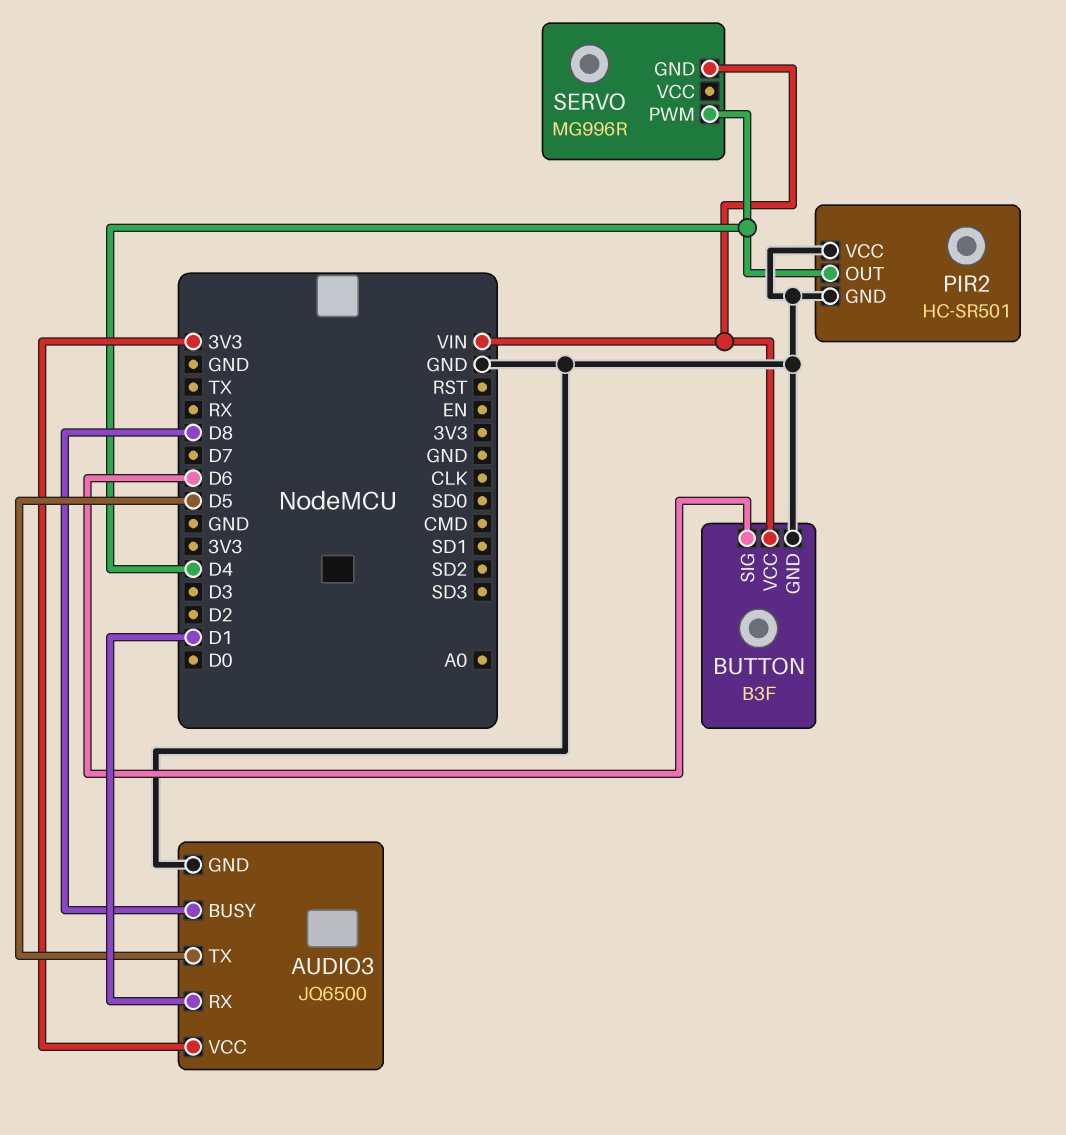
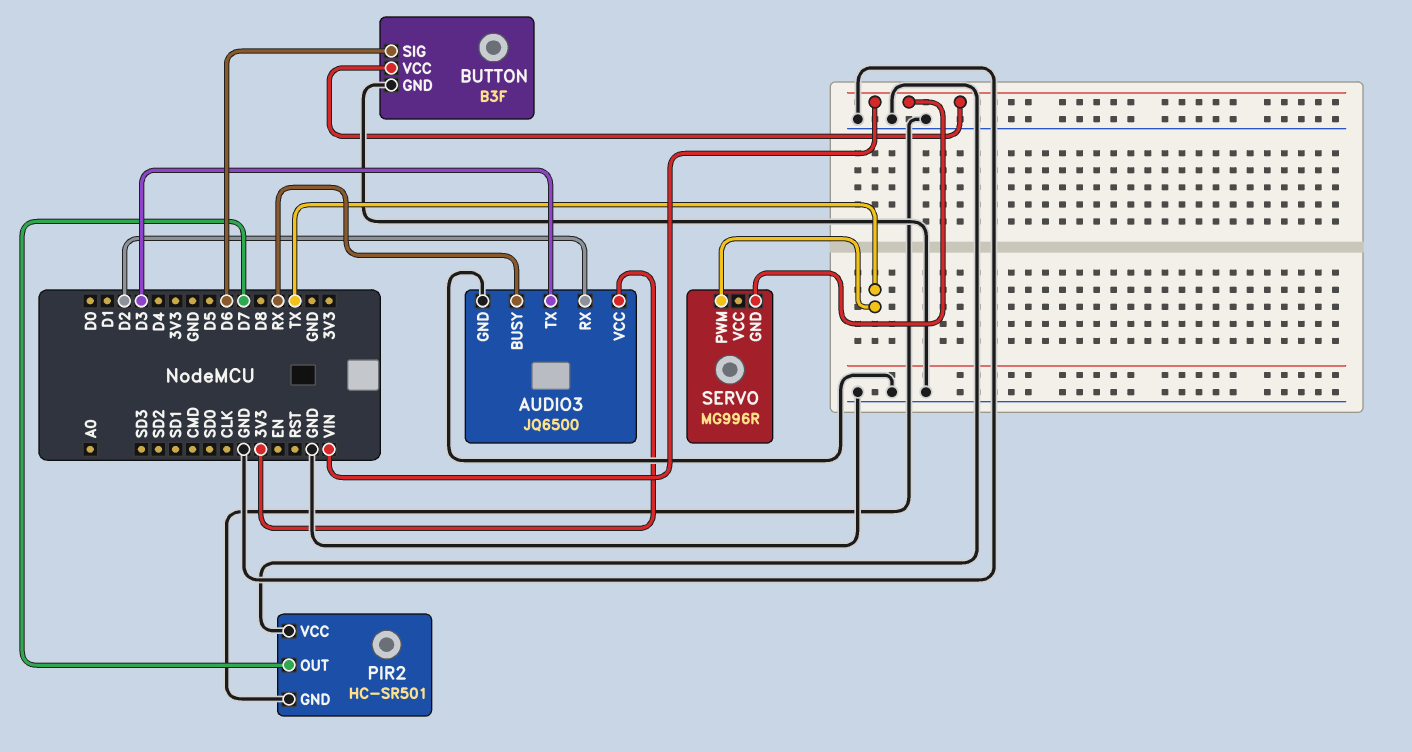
AUDIO3 pin BUSY: D8 -> RX
AUDIO3 pin RX: D1 -> D2
AUDIO3 pin TX: D5 -> D3
PIR2 pin OUT: D4 -> D7
SERVO pin PWM: D4 -> TX

